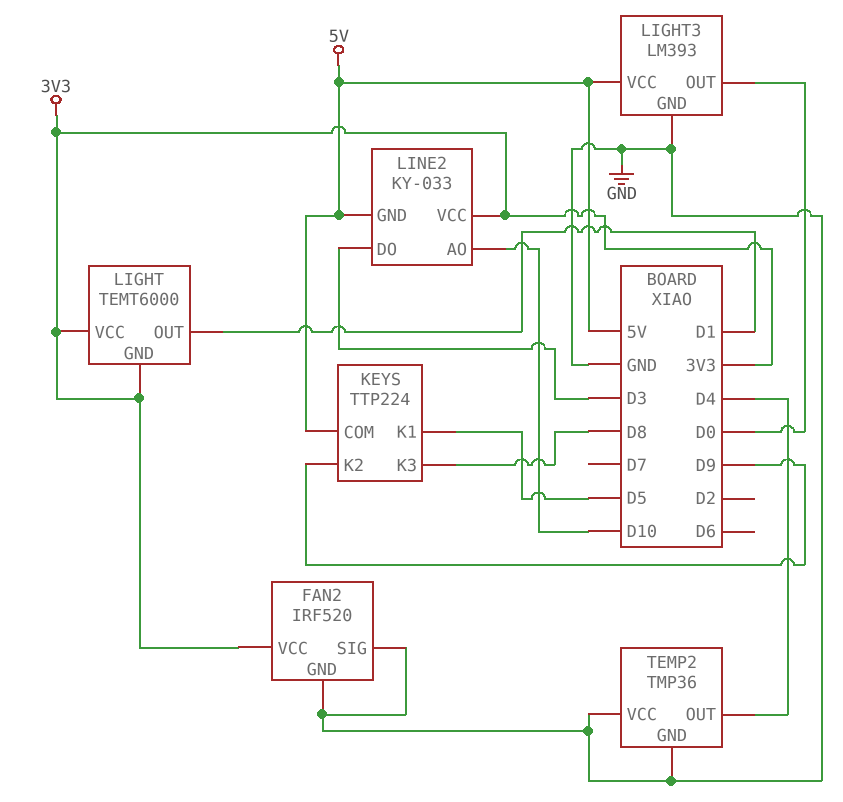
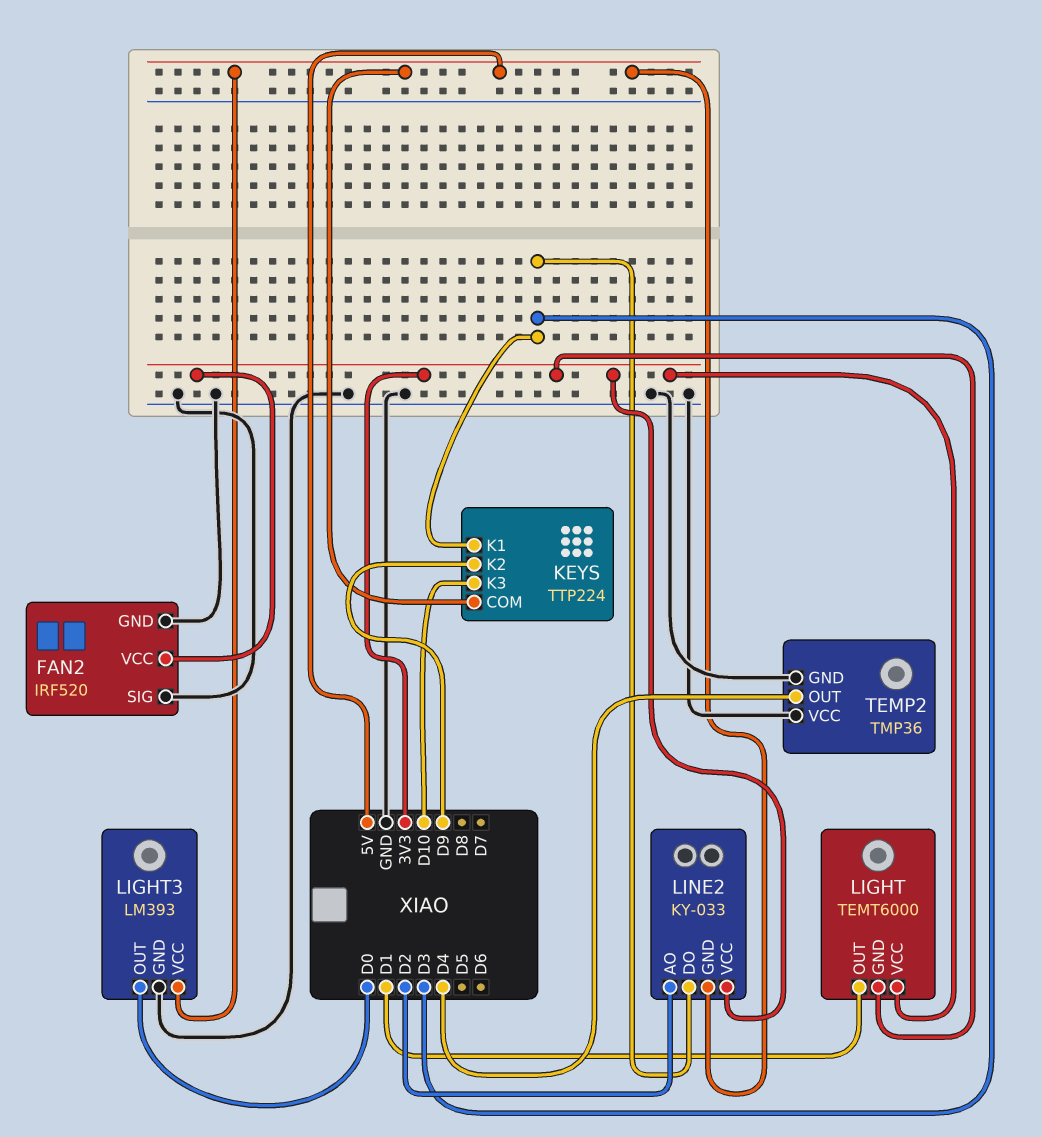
KEYS pin K1: D5 -> D3
KEYS pin K3: D8 -> D10
LINE2 pin AO: D10 -> D2

